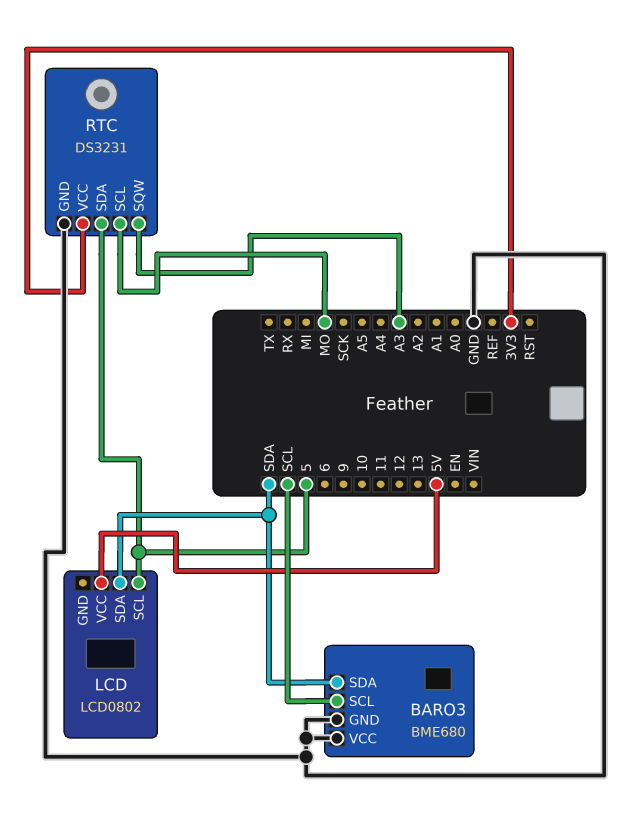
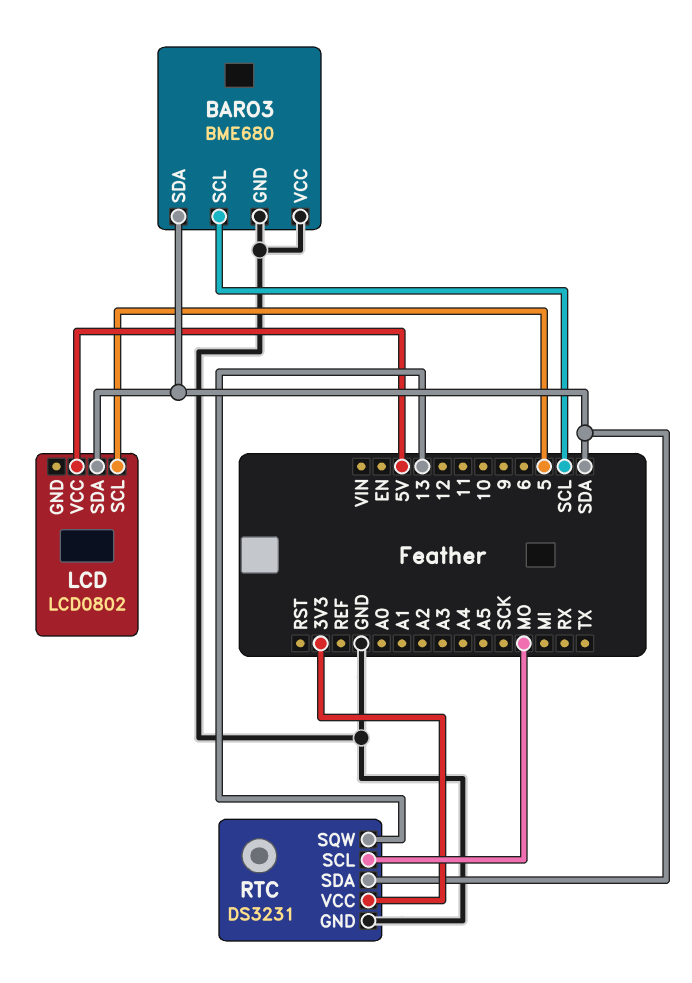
RTC pin SDA: 5 -> SDA
RTC pin SQW: A3 -> 13

